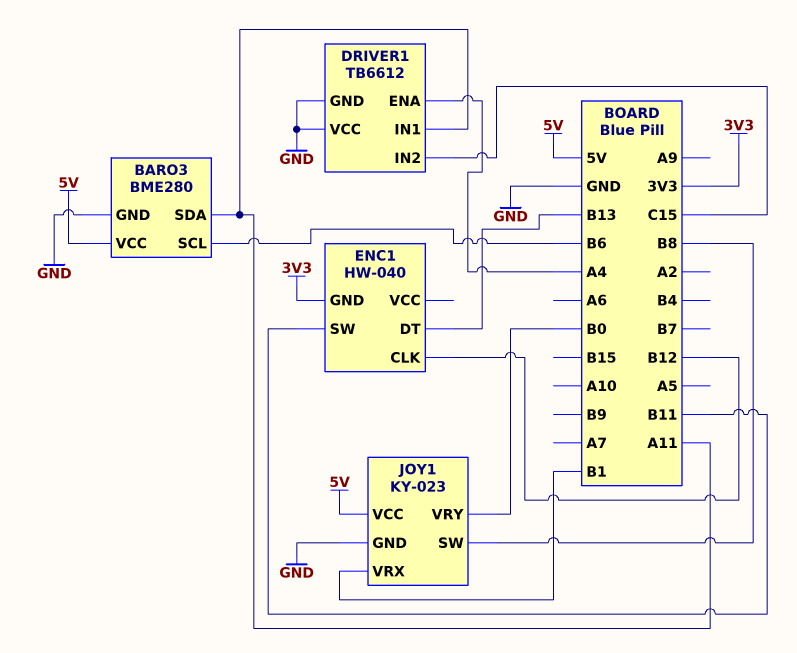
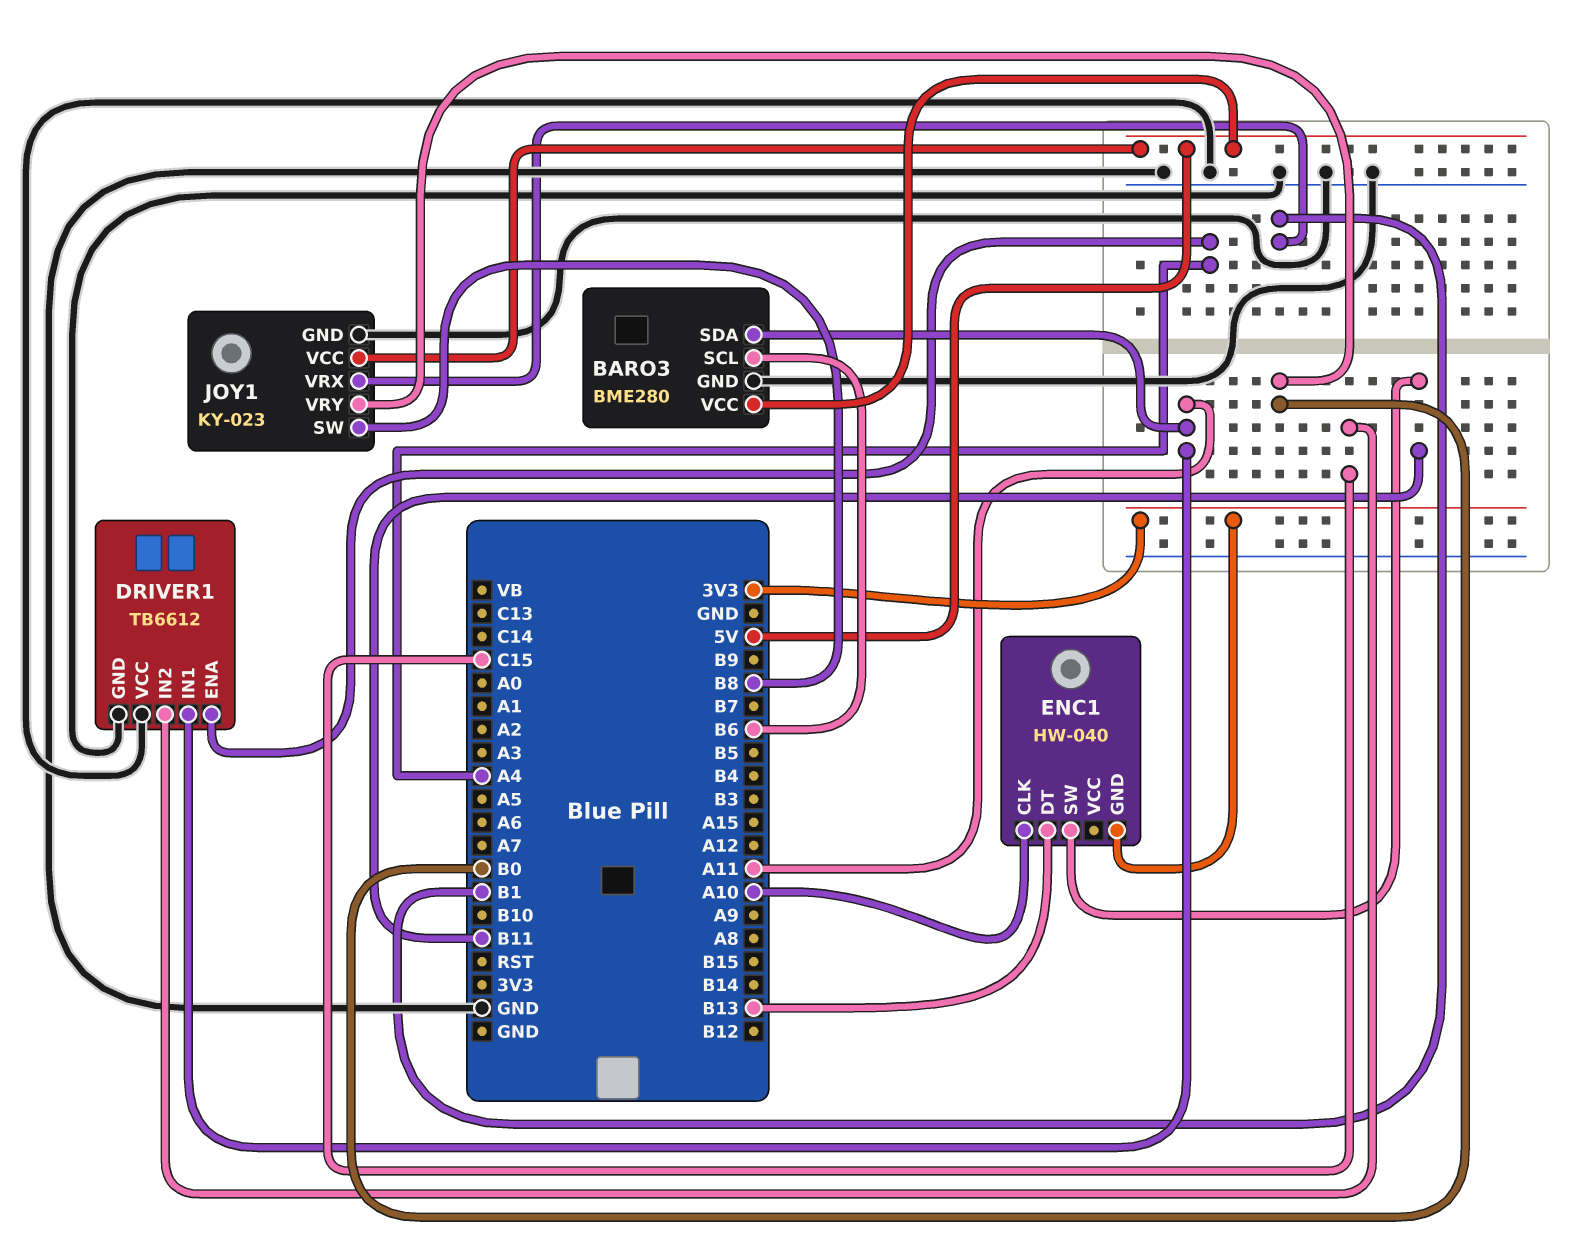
ENC1 pin CLK: B12 -> A10

